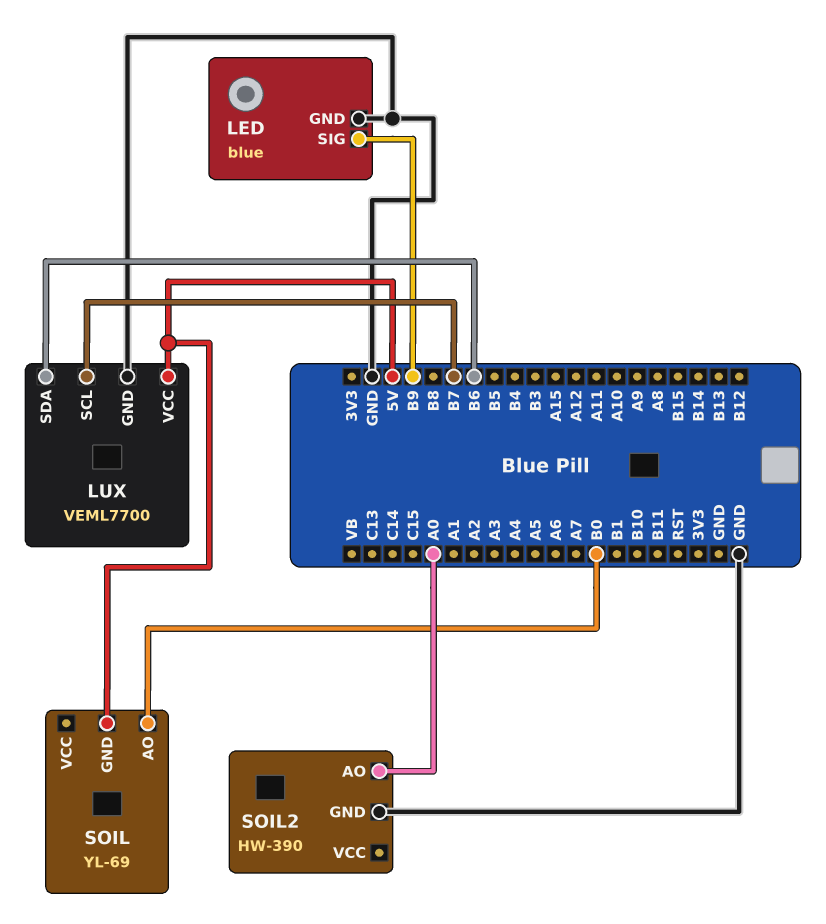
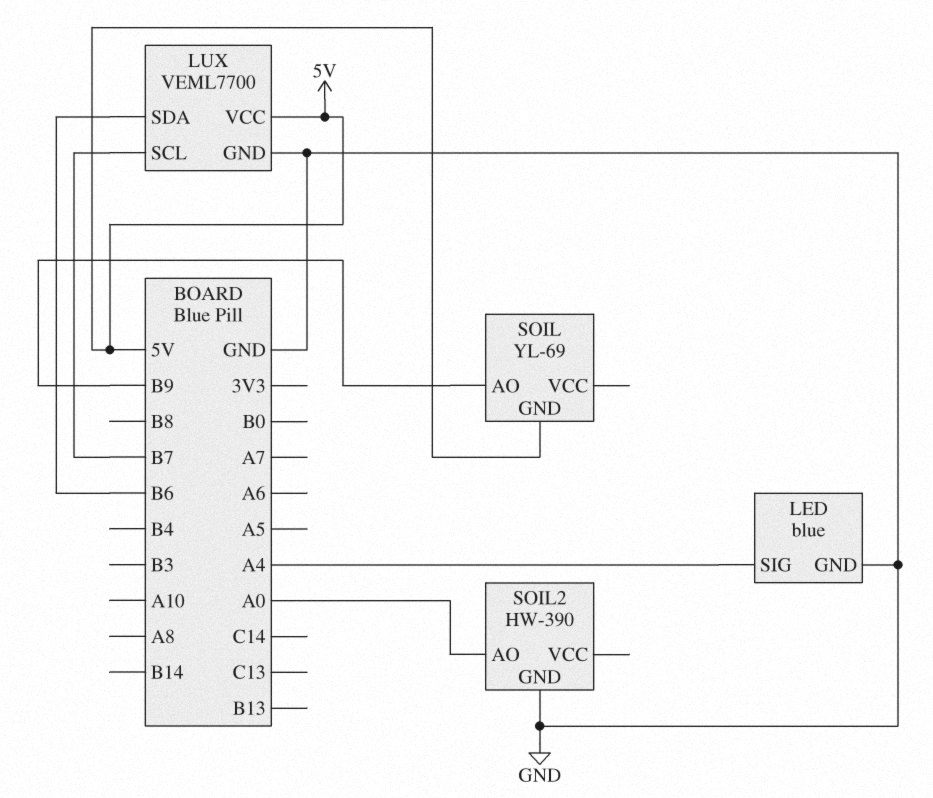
LED pin SIG: B9 -> A4
SOIL pin AO: B0 -> B9

